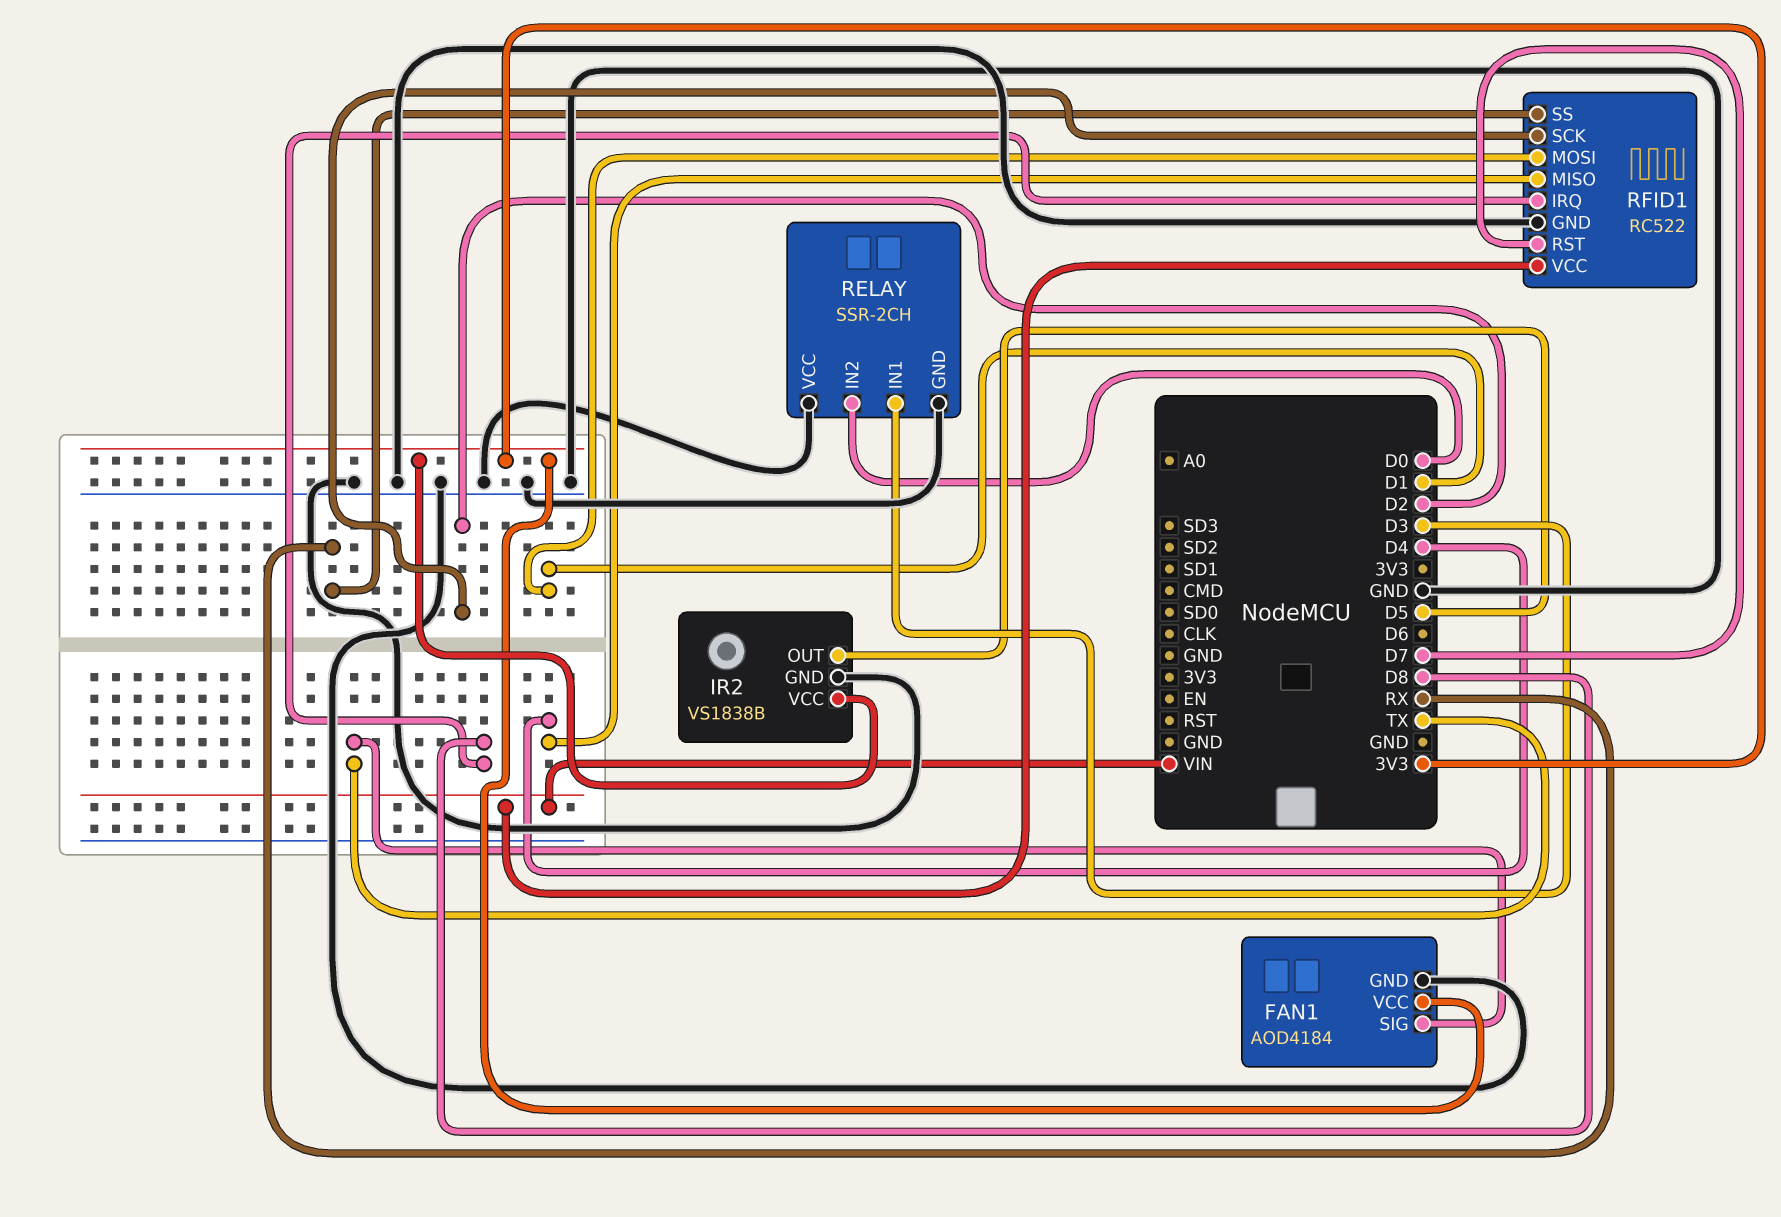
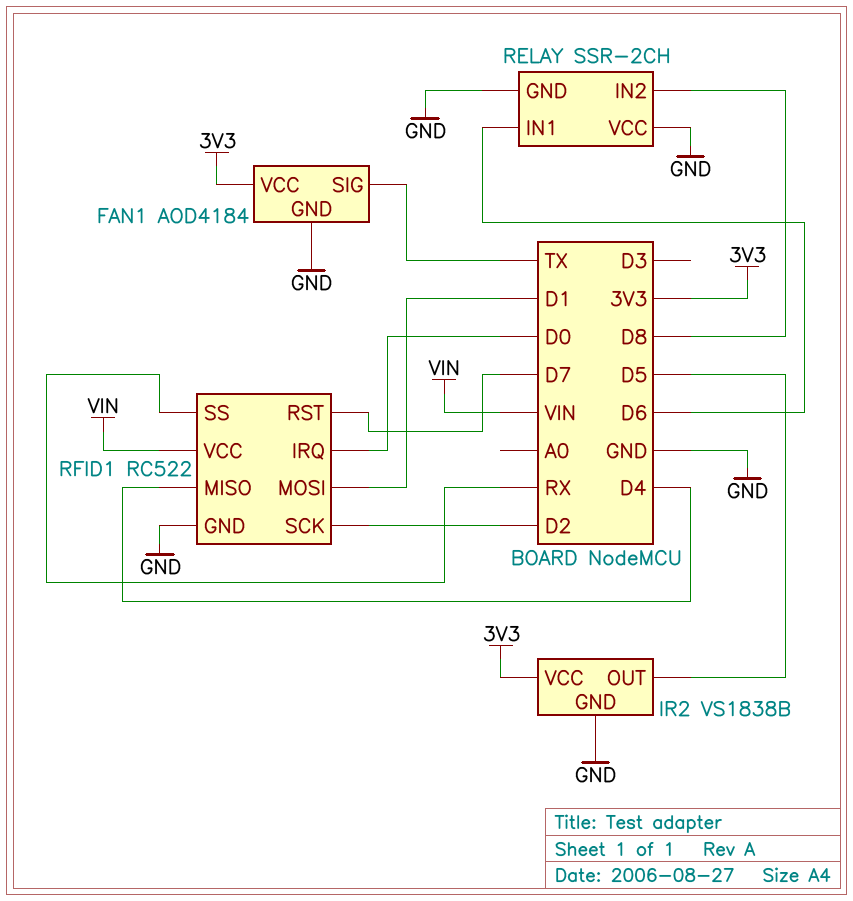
RELAY pin IN1: D3 -> D6
RELAY pin IN2: D0 -> D8
RFID1 pin IRQ: D8 -> D0

